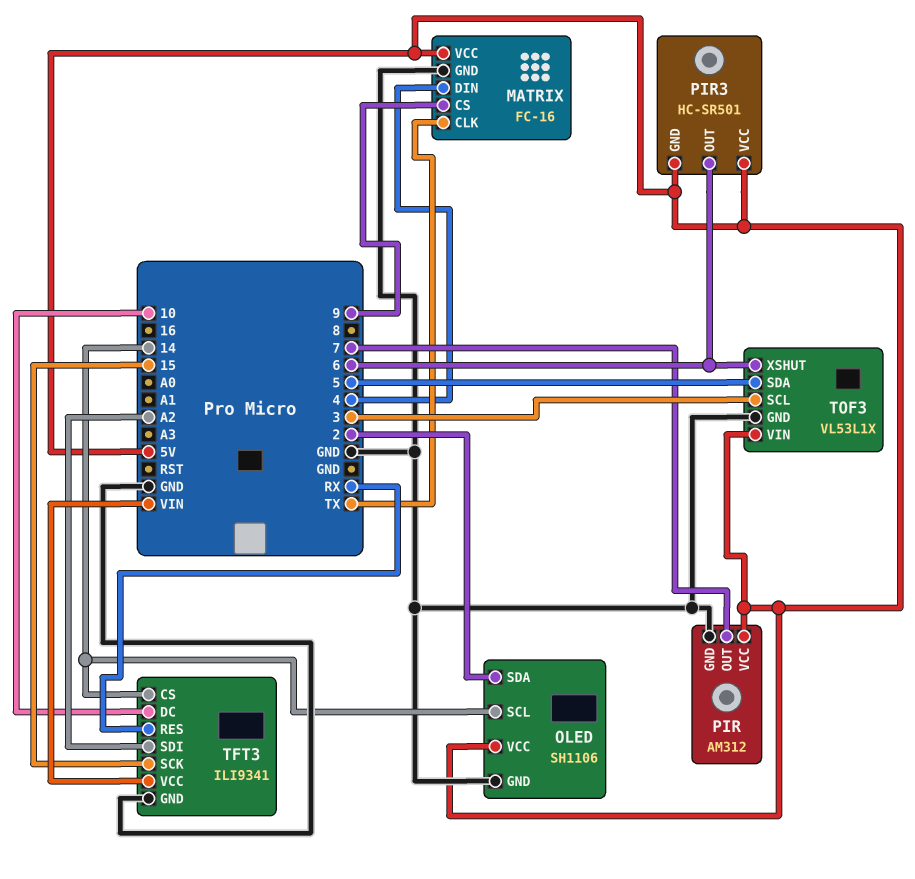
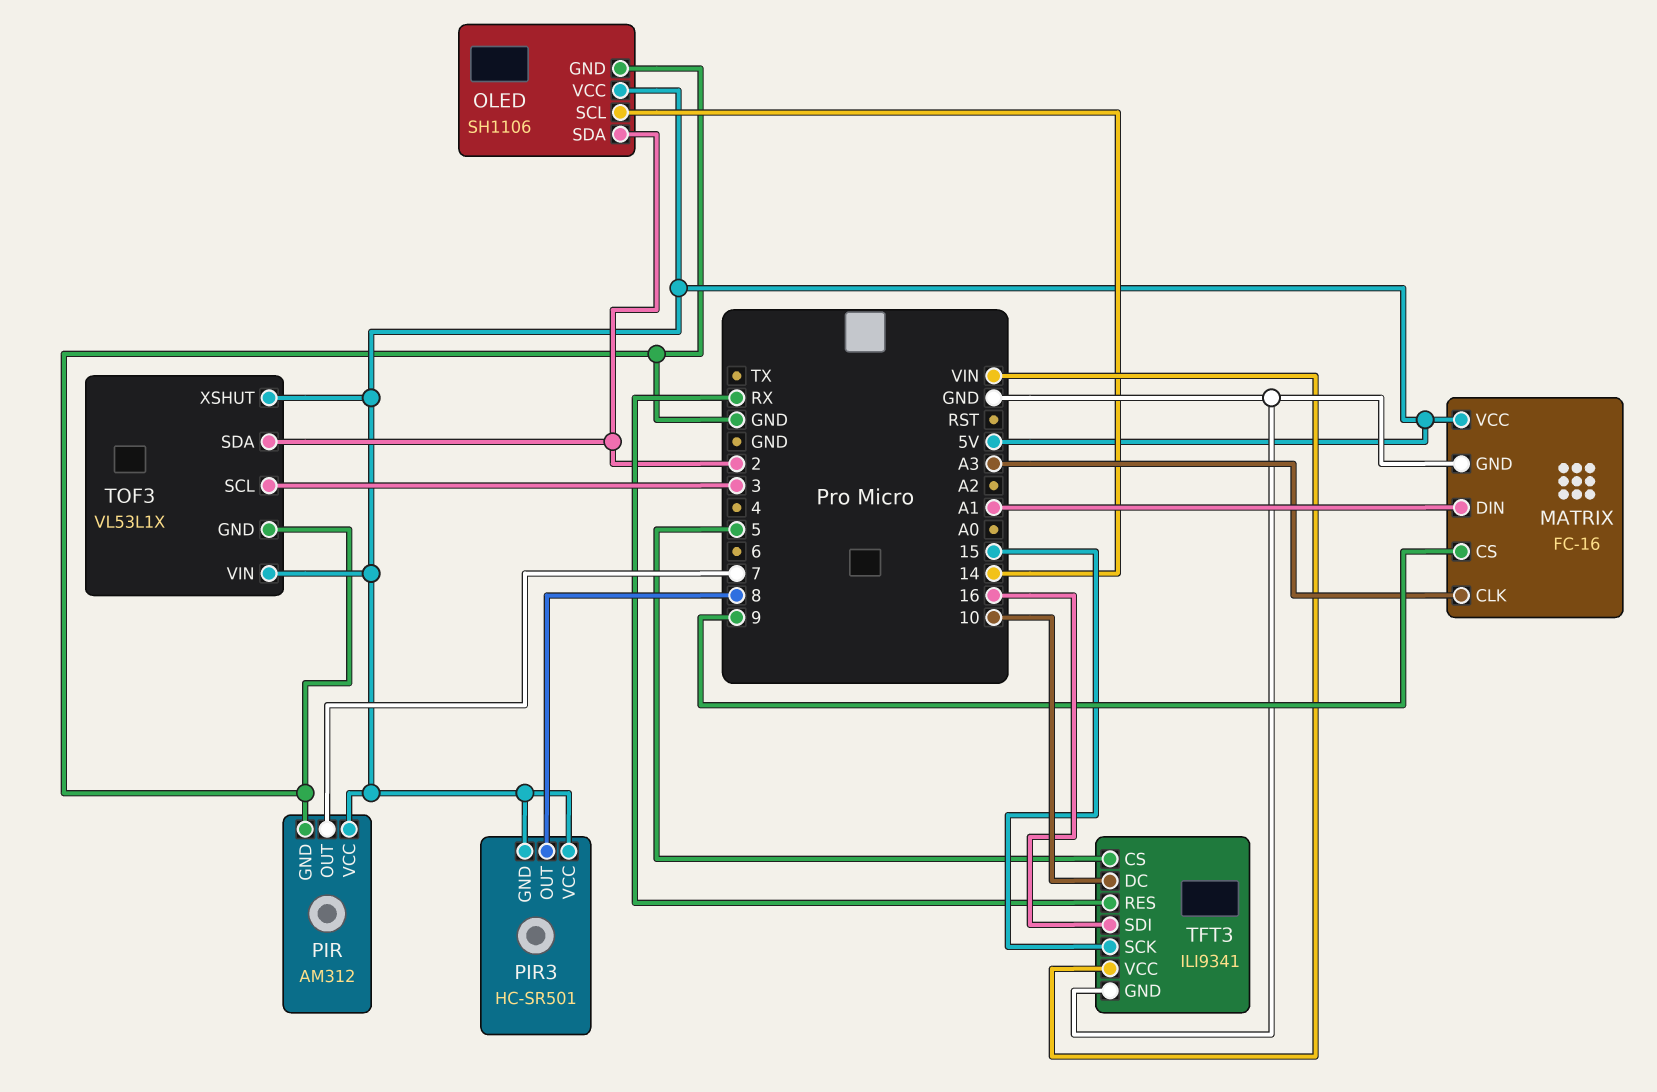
MATRIX pin CLK: TX -> A3
MATRIX pin DIN: 4 -> A1
PIR3 pin OUT: 6 -> 8
TFT3 pin CS: 14 -> 5
TFT3 pin SDI: A2 -> 16
TOF3 pin SDA: 5 -> 2
TOF3 pin XSHUT: 6 -> 5V

